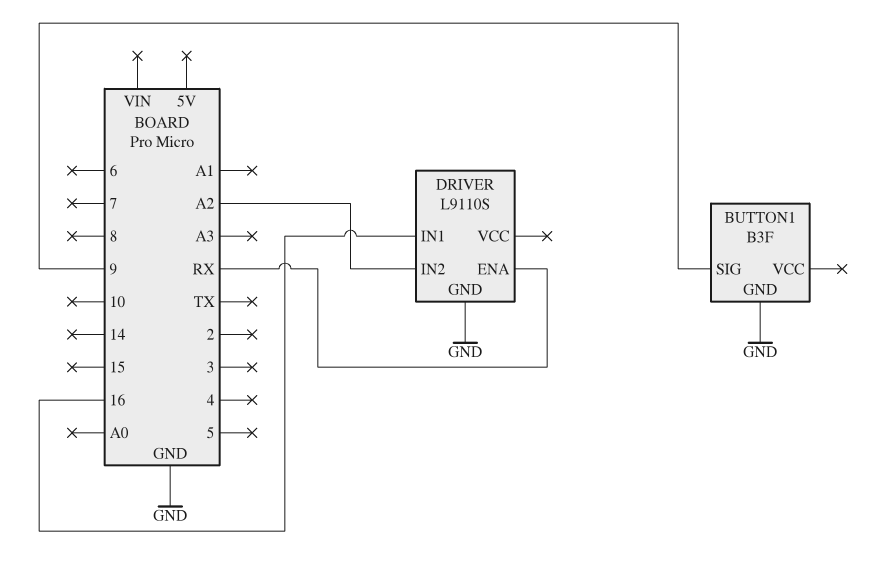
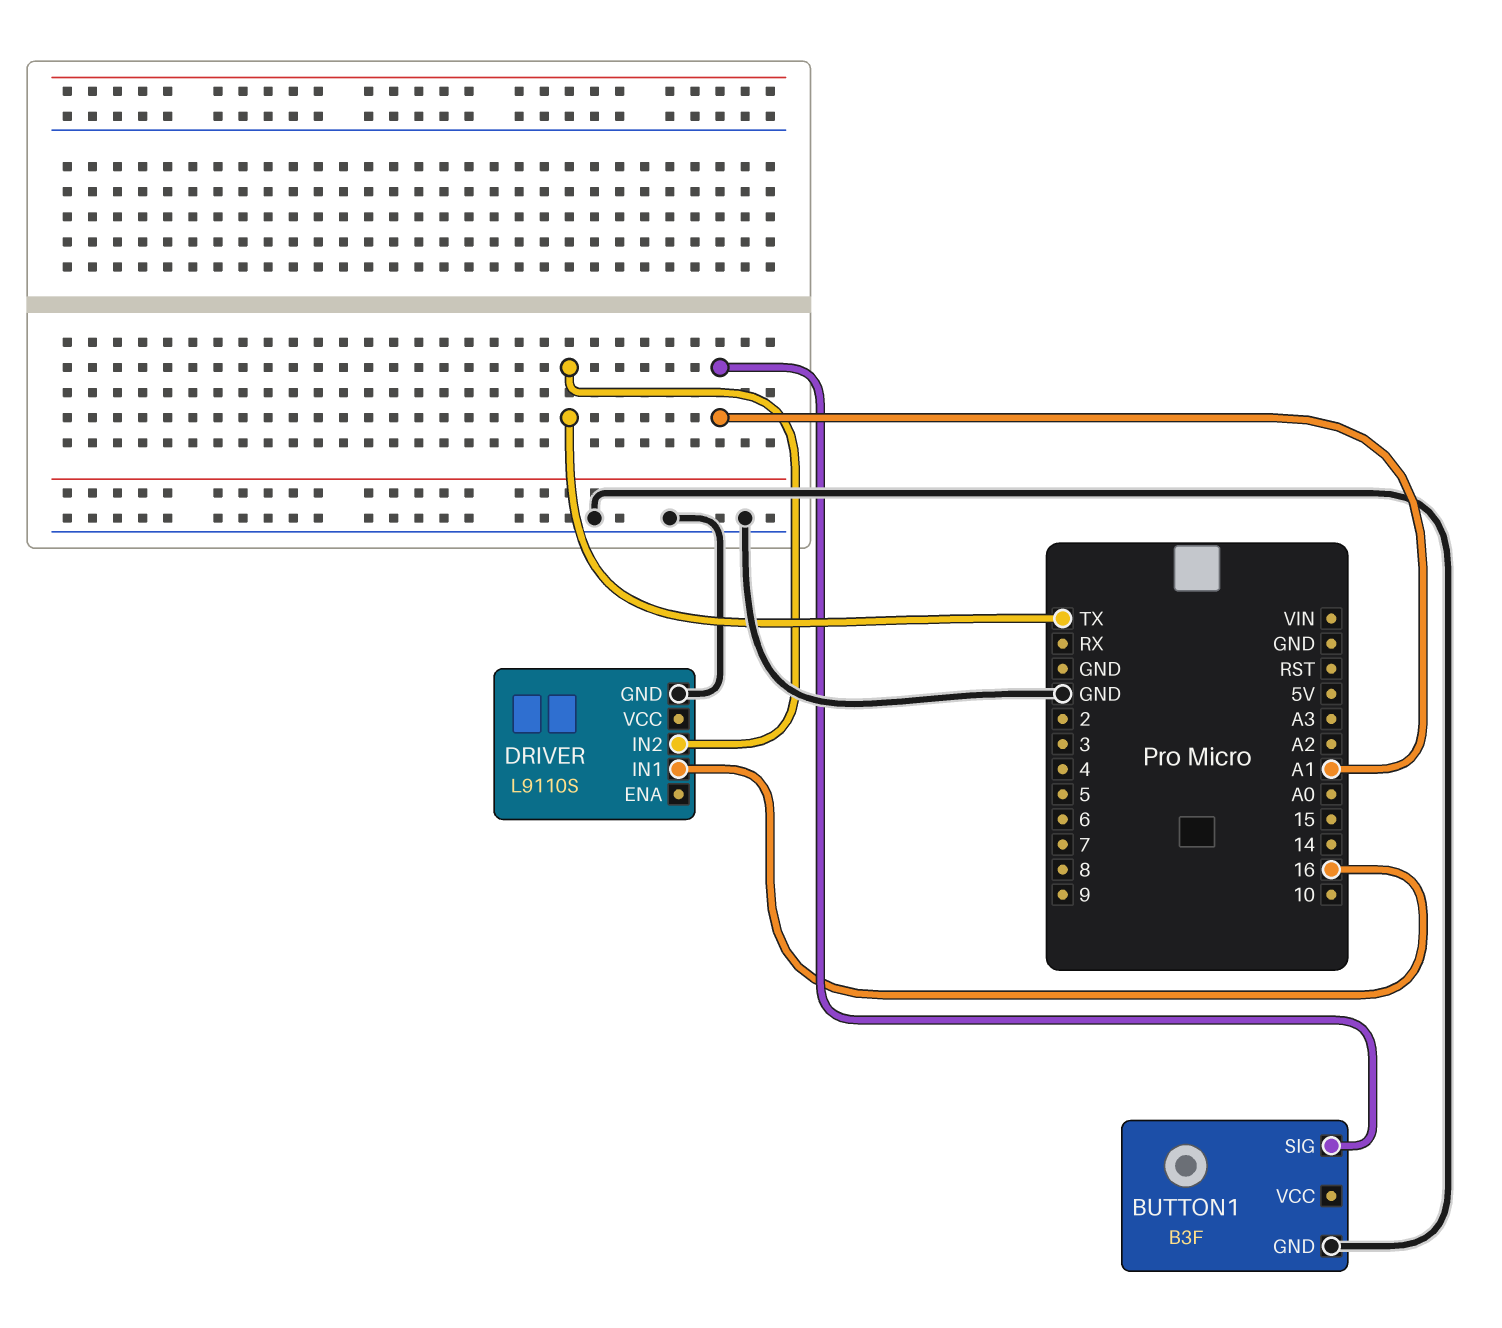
BUTTON1 pin SIG: 9 -> A1
DRIVER pin ENA: RX -> none
DRIVER pin IN2: A2 -> TX

